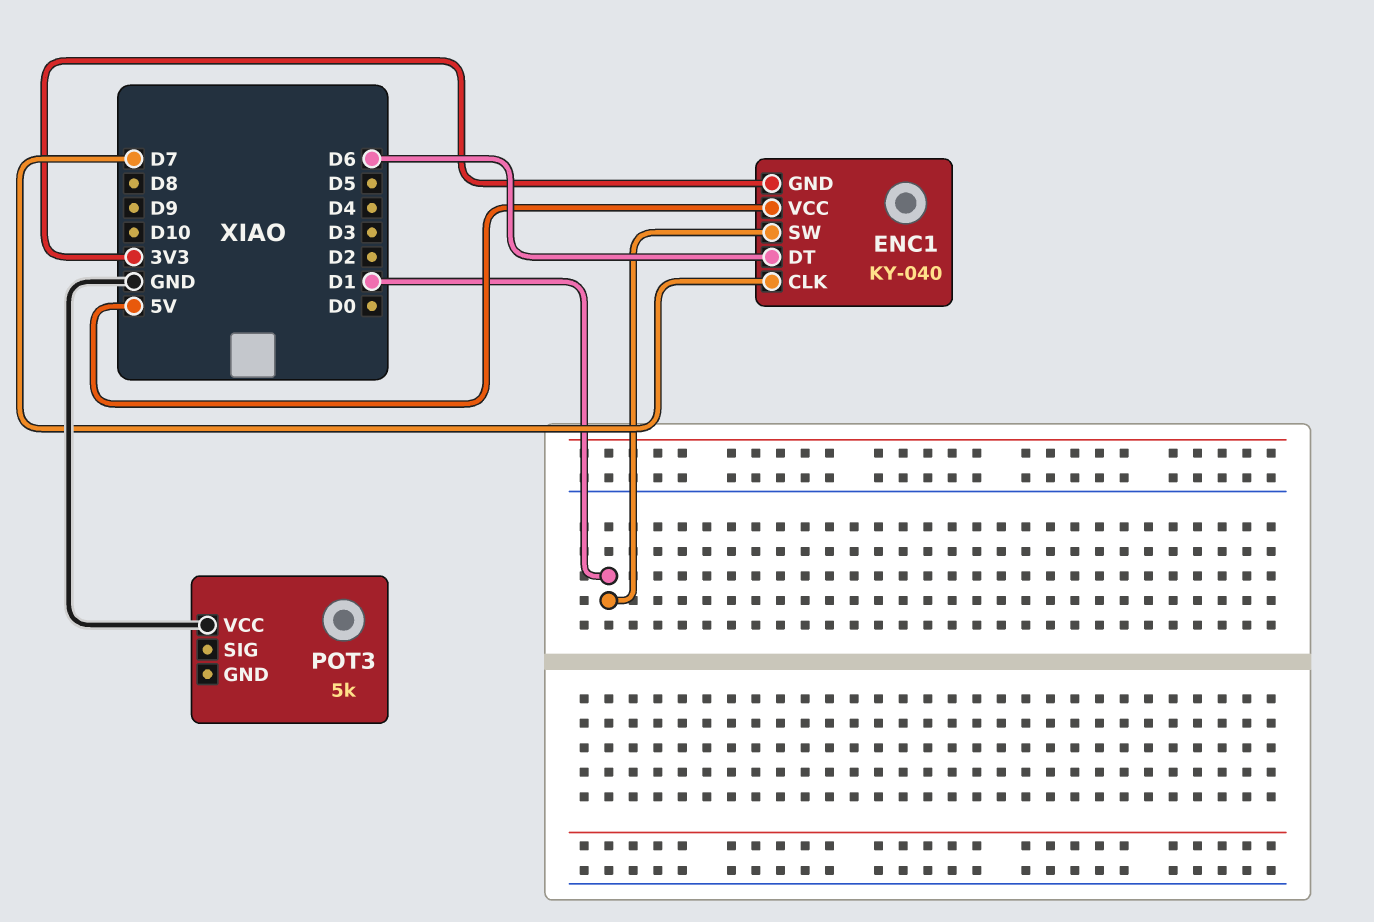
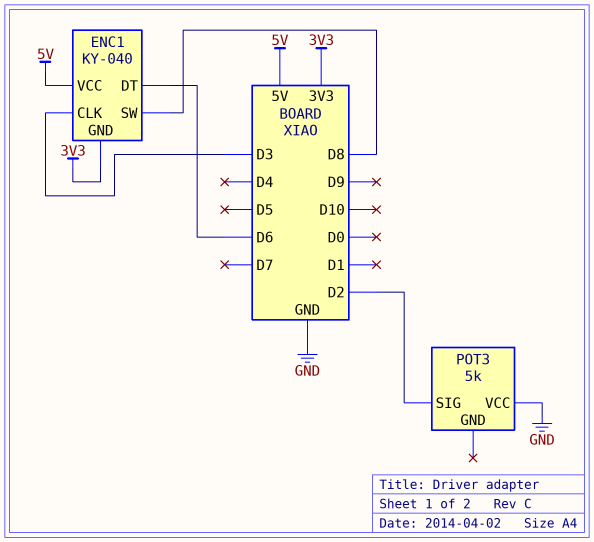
ENC1 pin CLK: D7 -> D3
ENC1 pin SW: D1 -> D8
POT3 pin SIG: none -> D2

